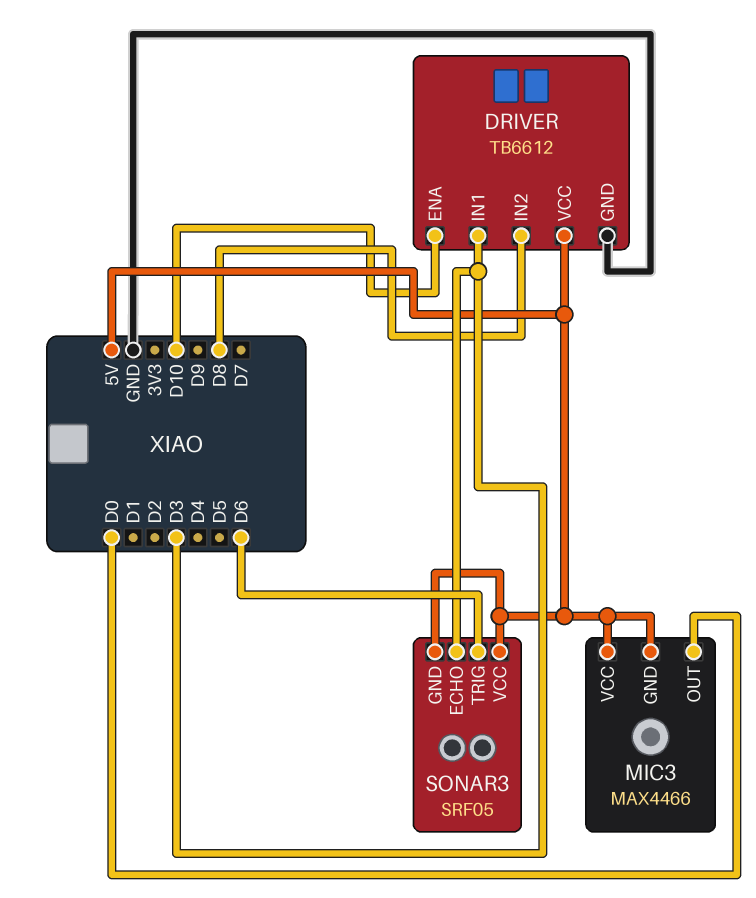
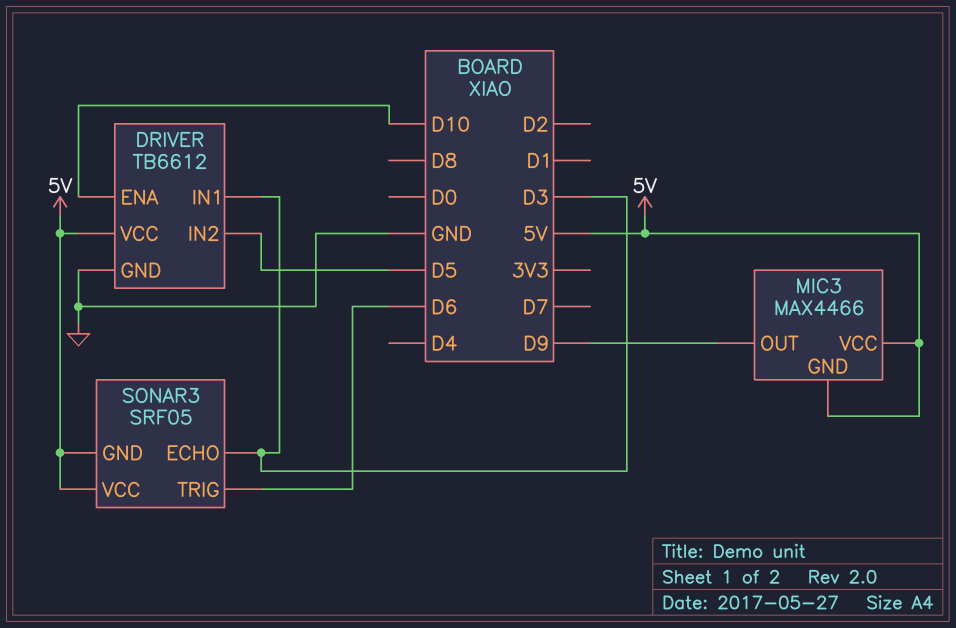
DRIVER pin IN2: D8 -> D5
MIC3 pin OUT: D0 -> D9

